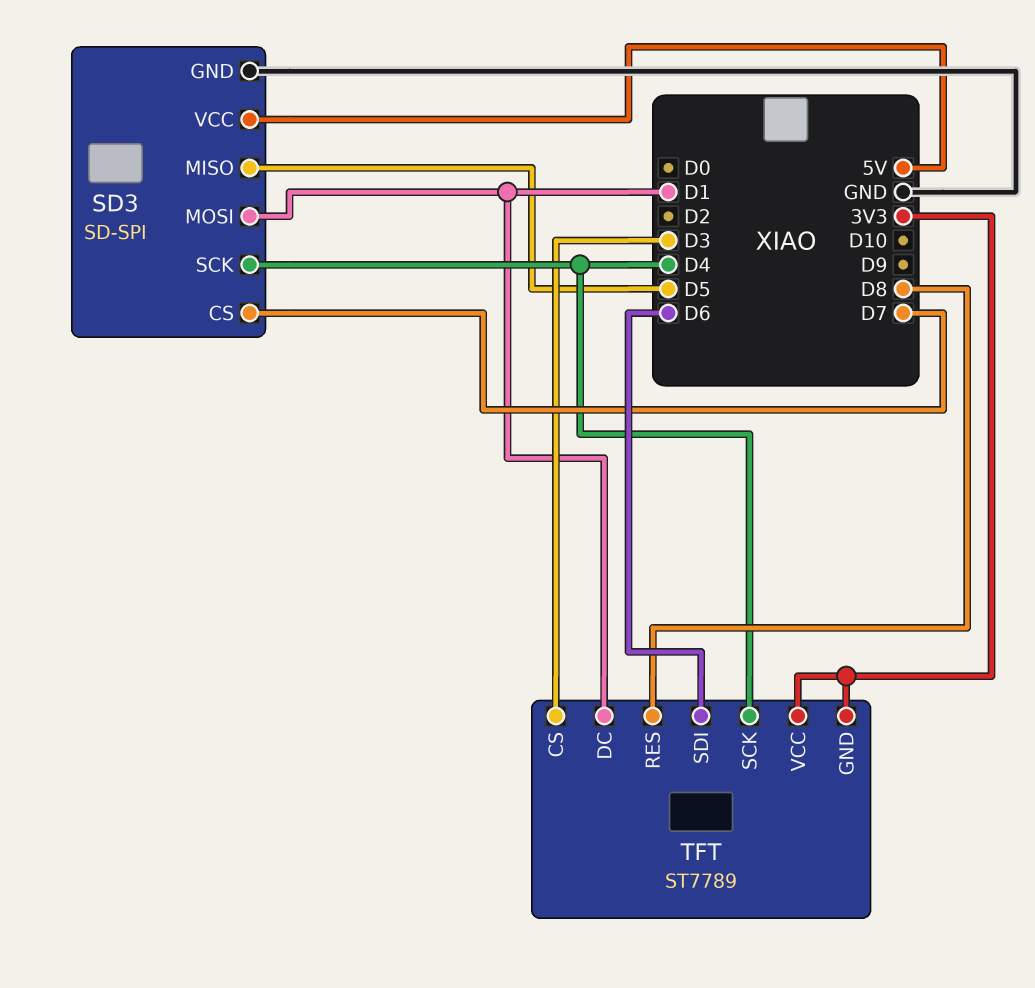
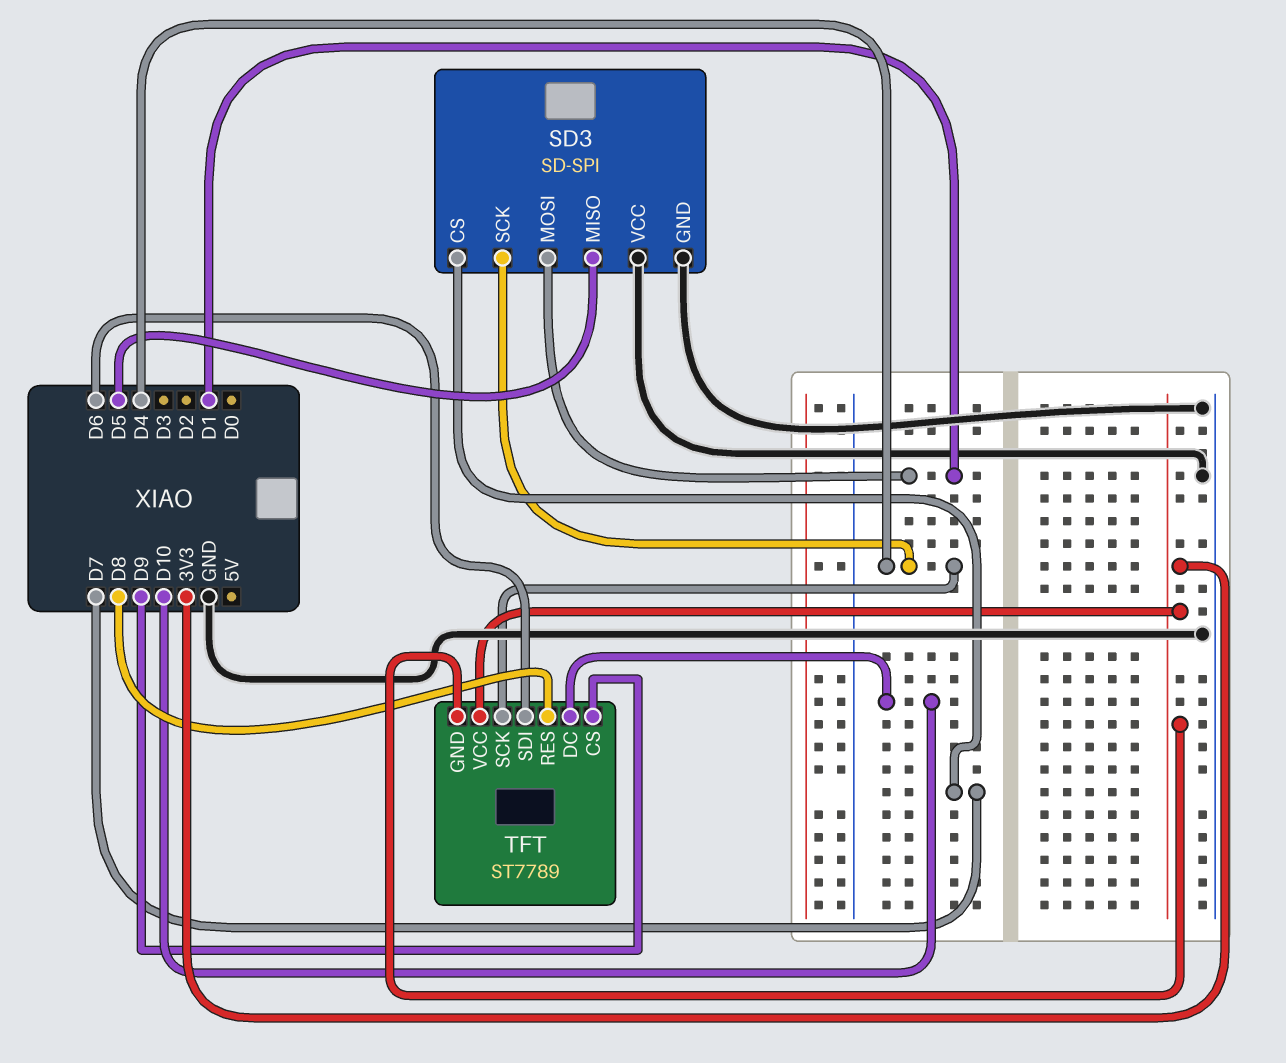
SD3 pin VCC: 5V -> GND
TFT pin CS: D3 -> D9
TFT pin DC: D1 -> D10

